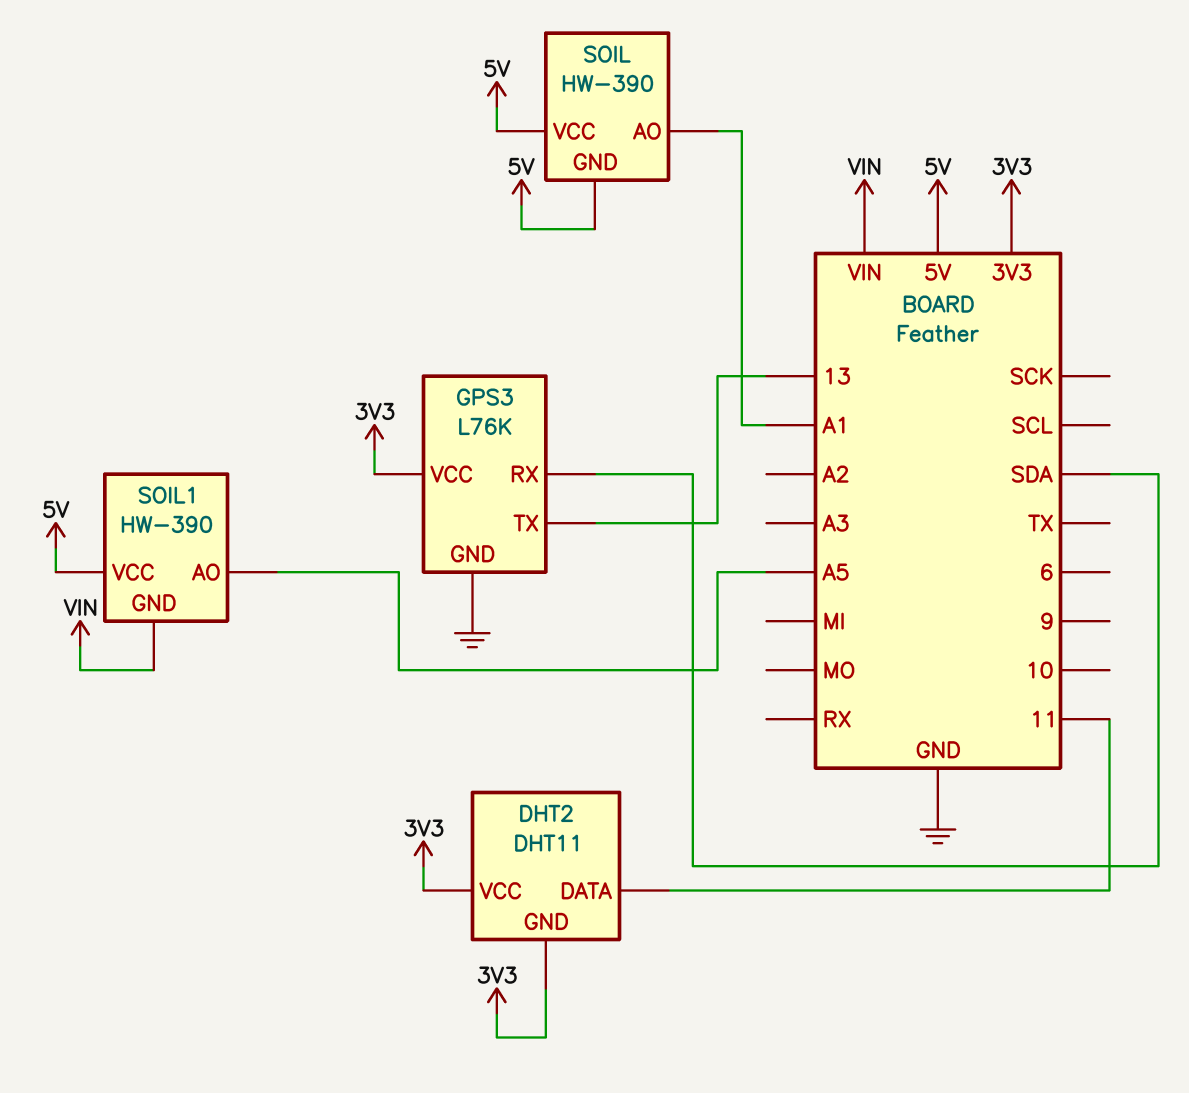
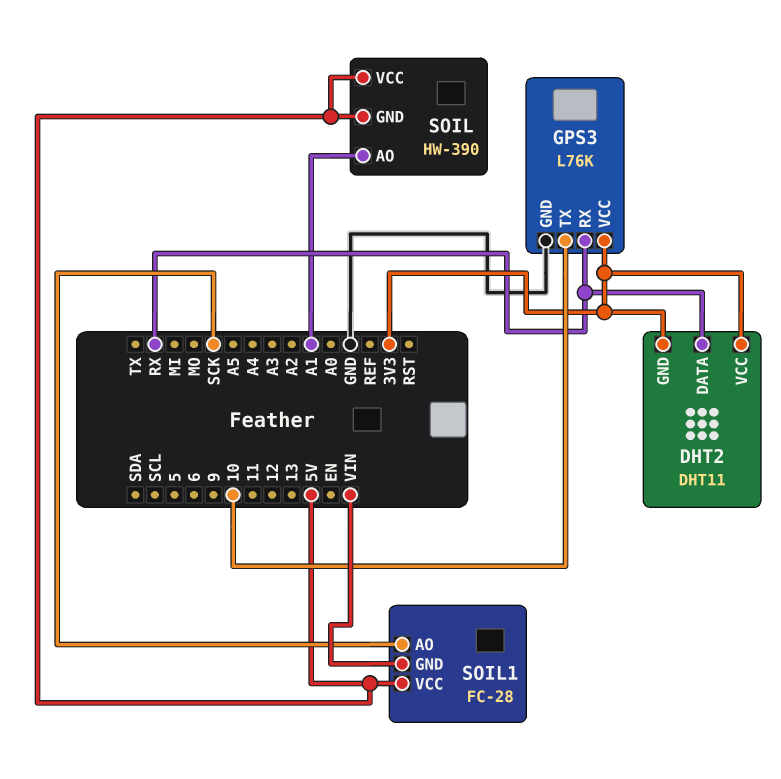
DHT2 pin DATA: 11 -> RX
GPS3 pin RX: SDA -> RX
GPS3 pin TX: 13 -> 10
SOIL1: HW-390 -> FC-28
SOIL1 pin AO: A5 -> SCK

